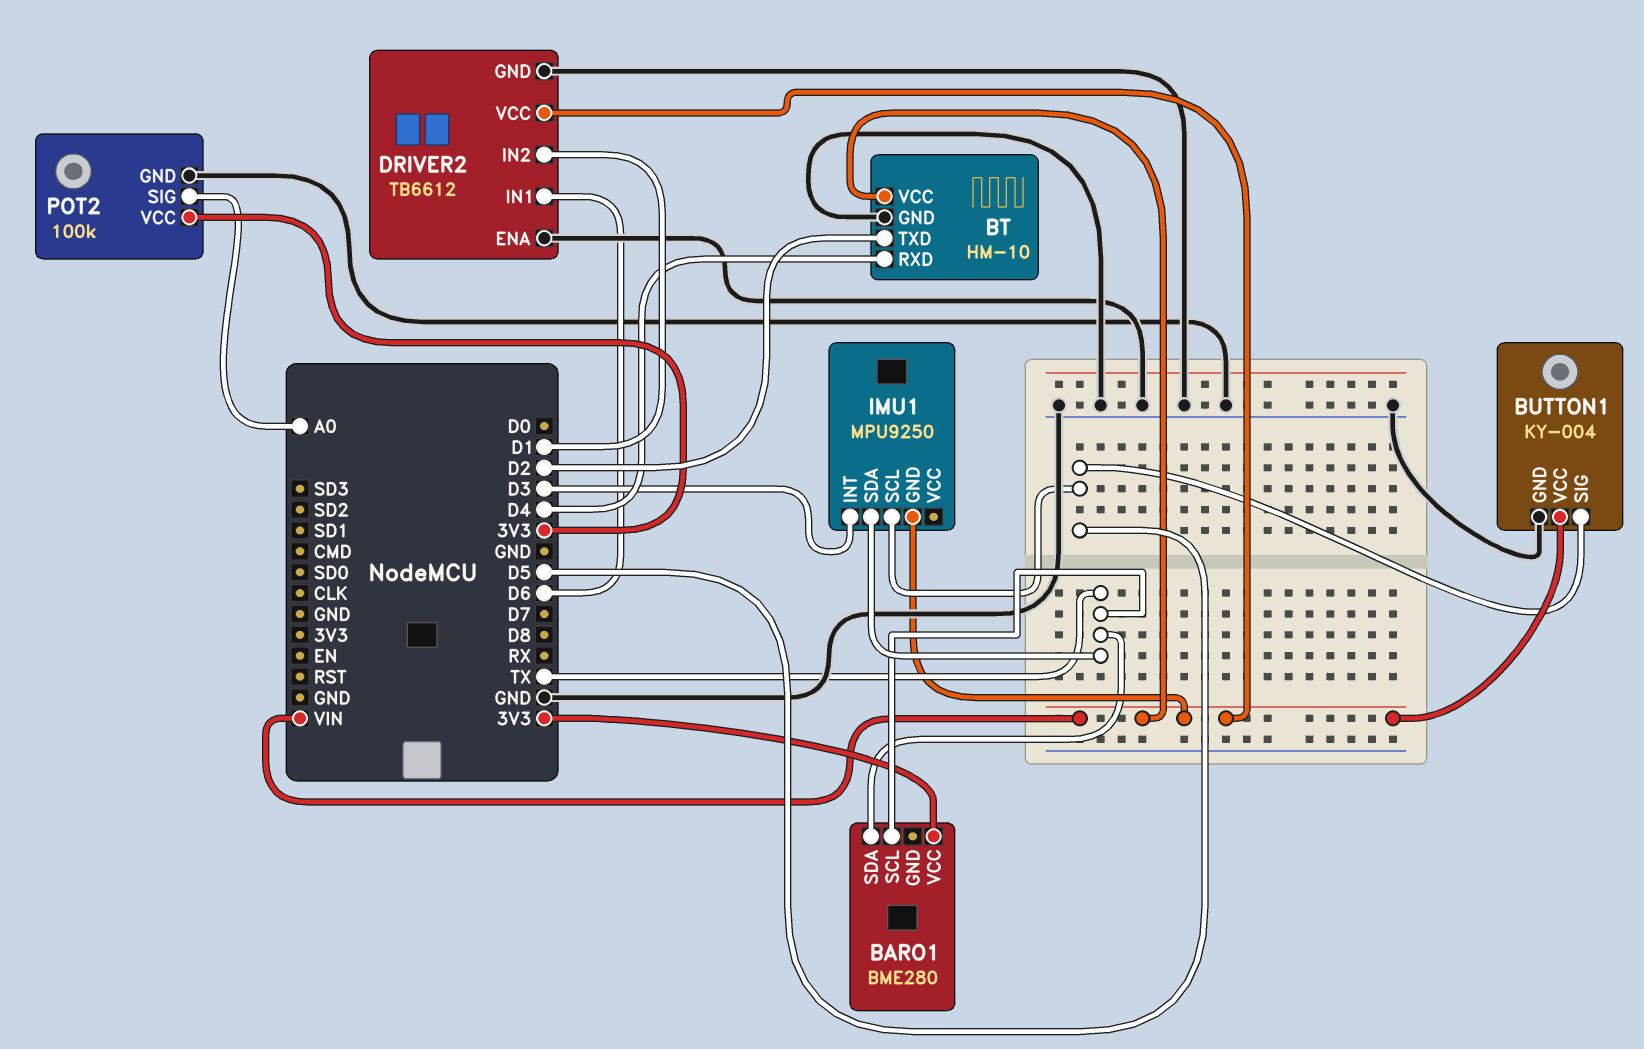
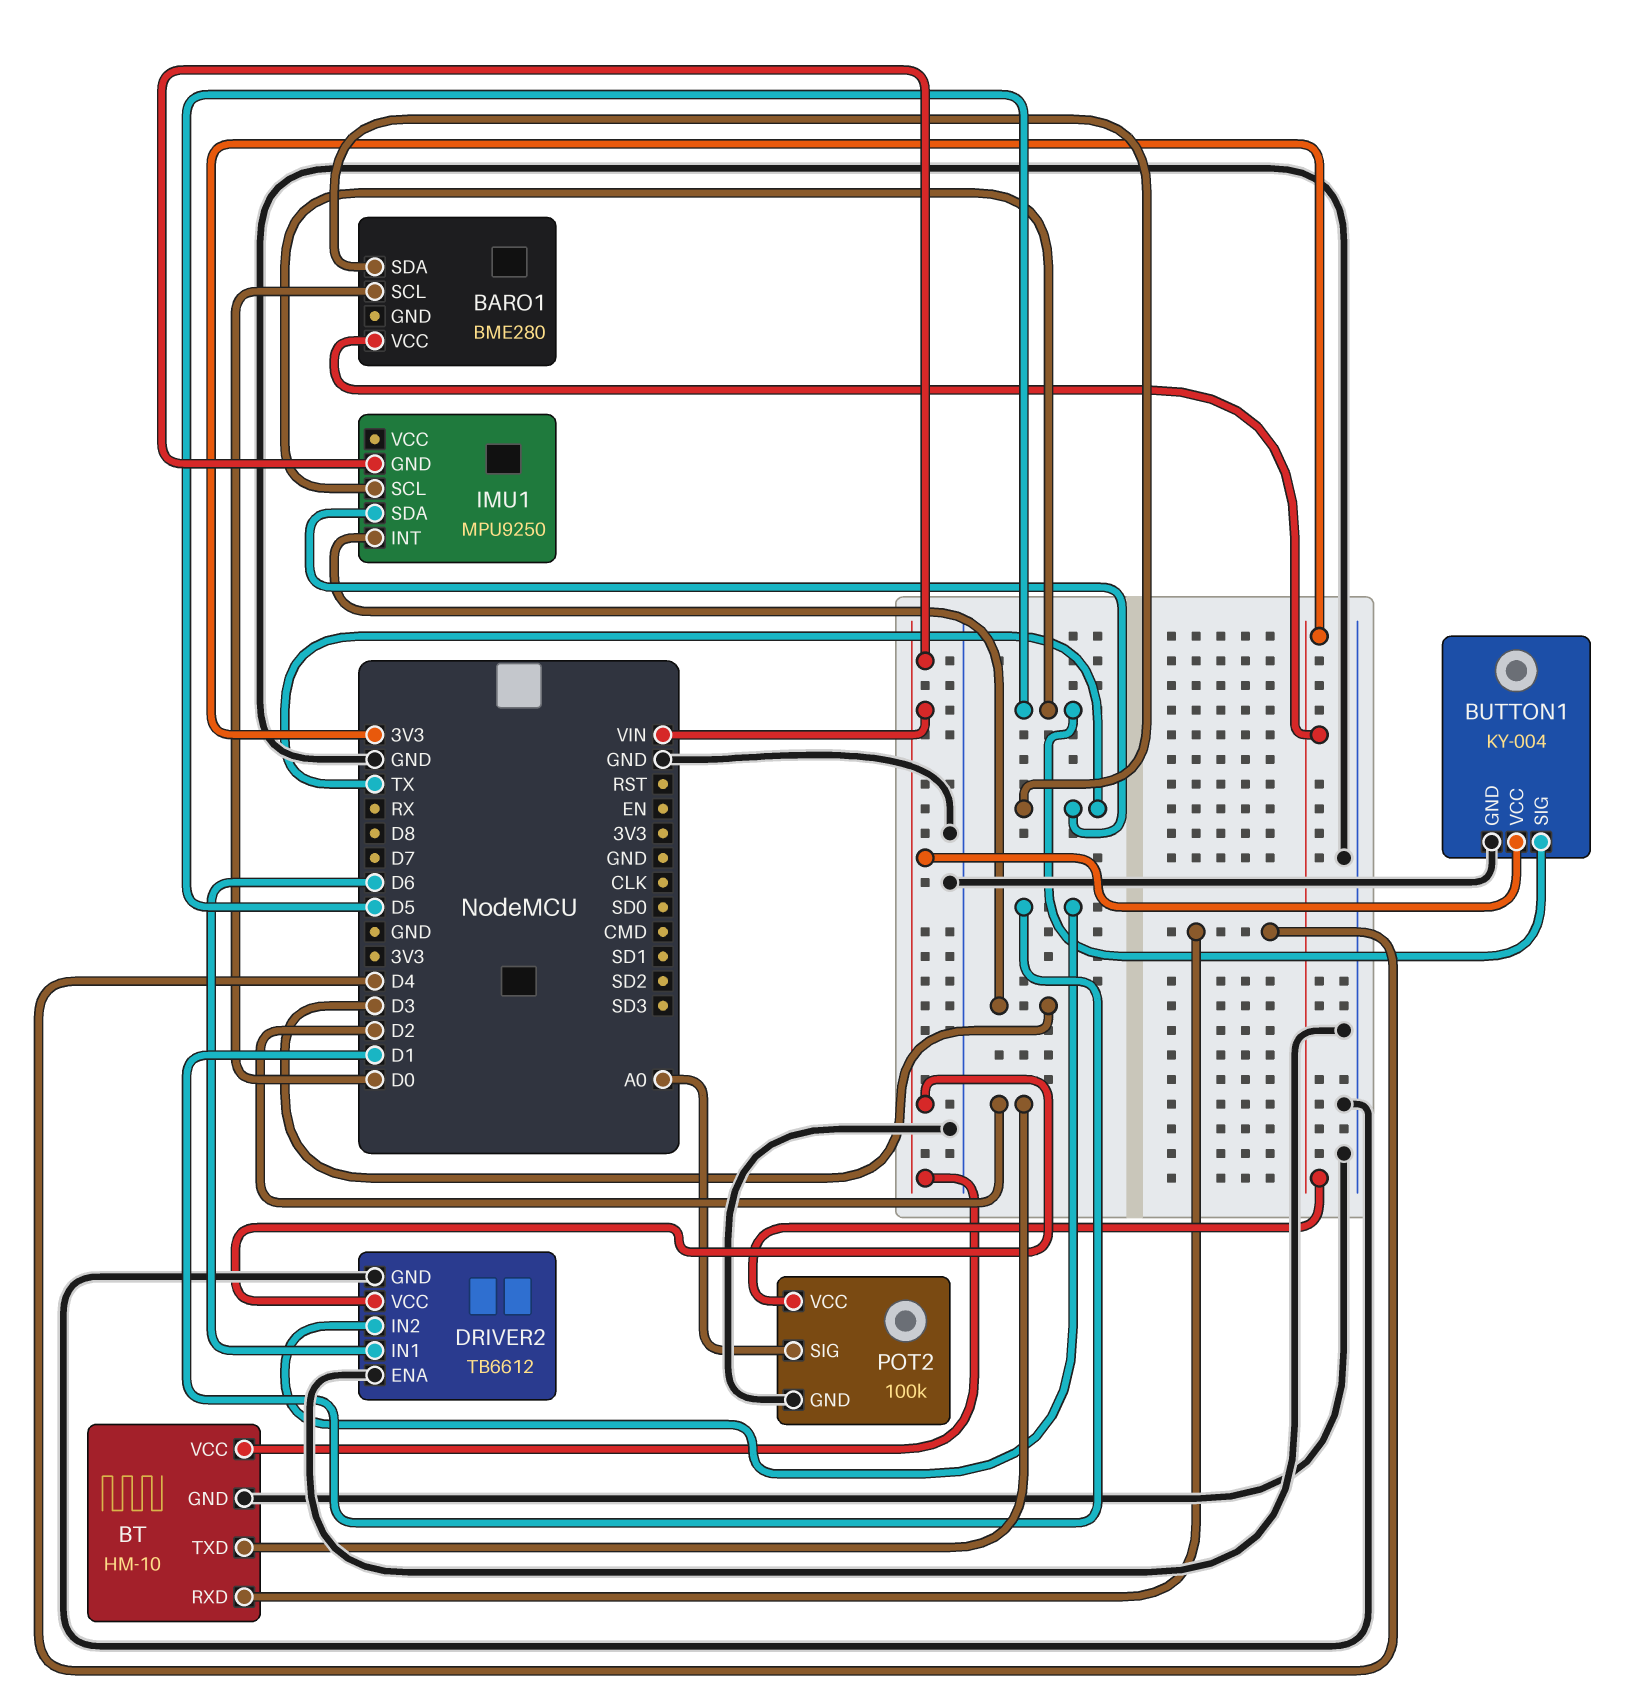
BARO1 pin SCL: TX -> D0

